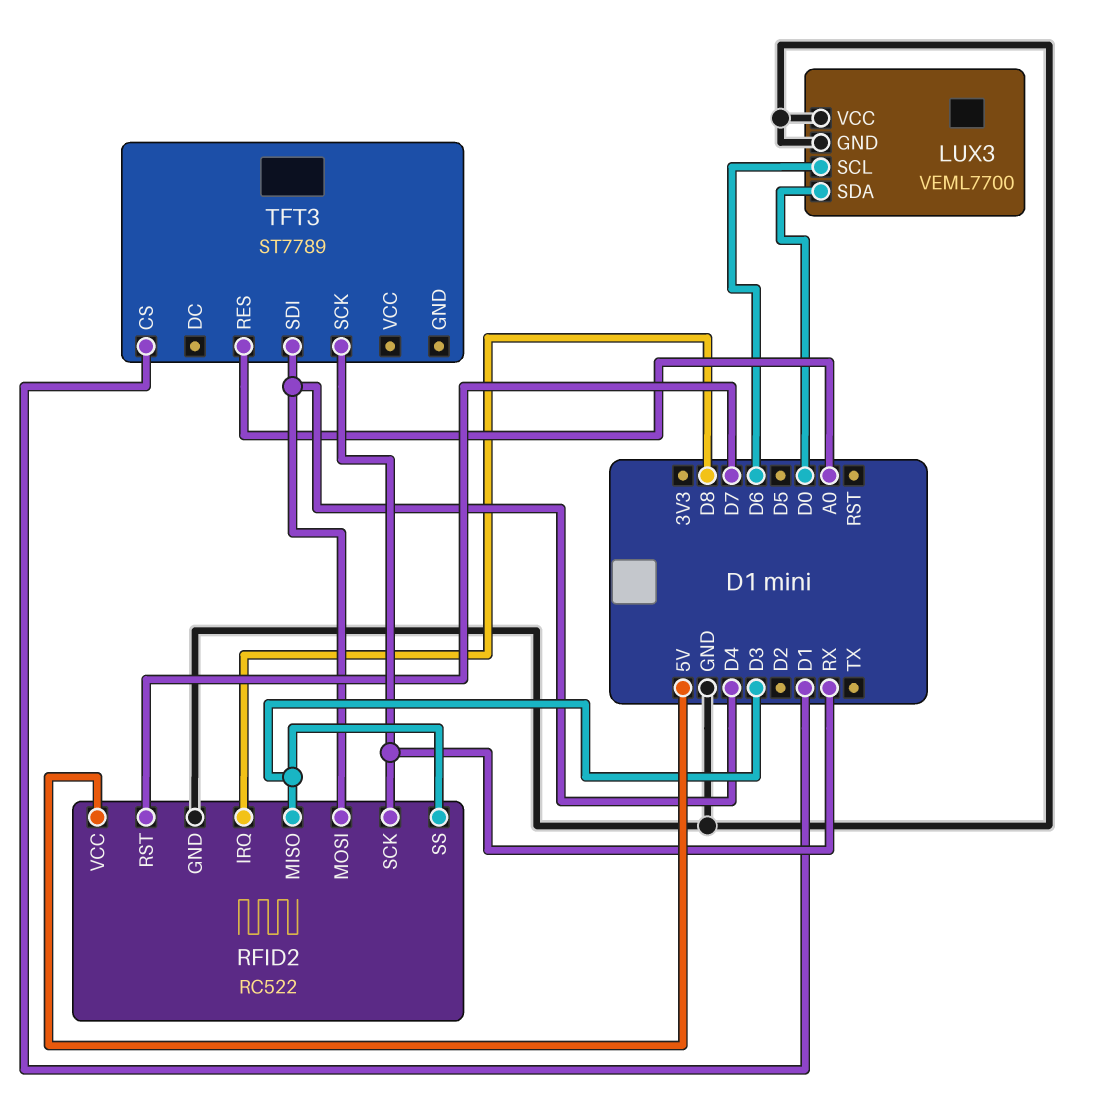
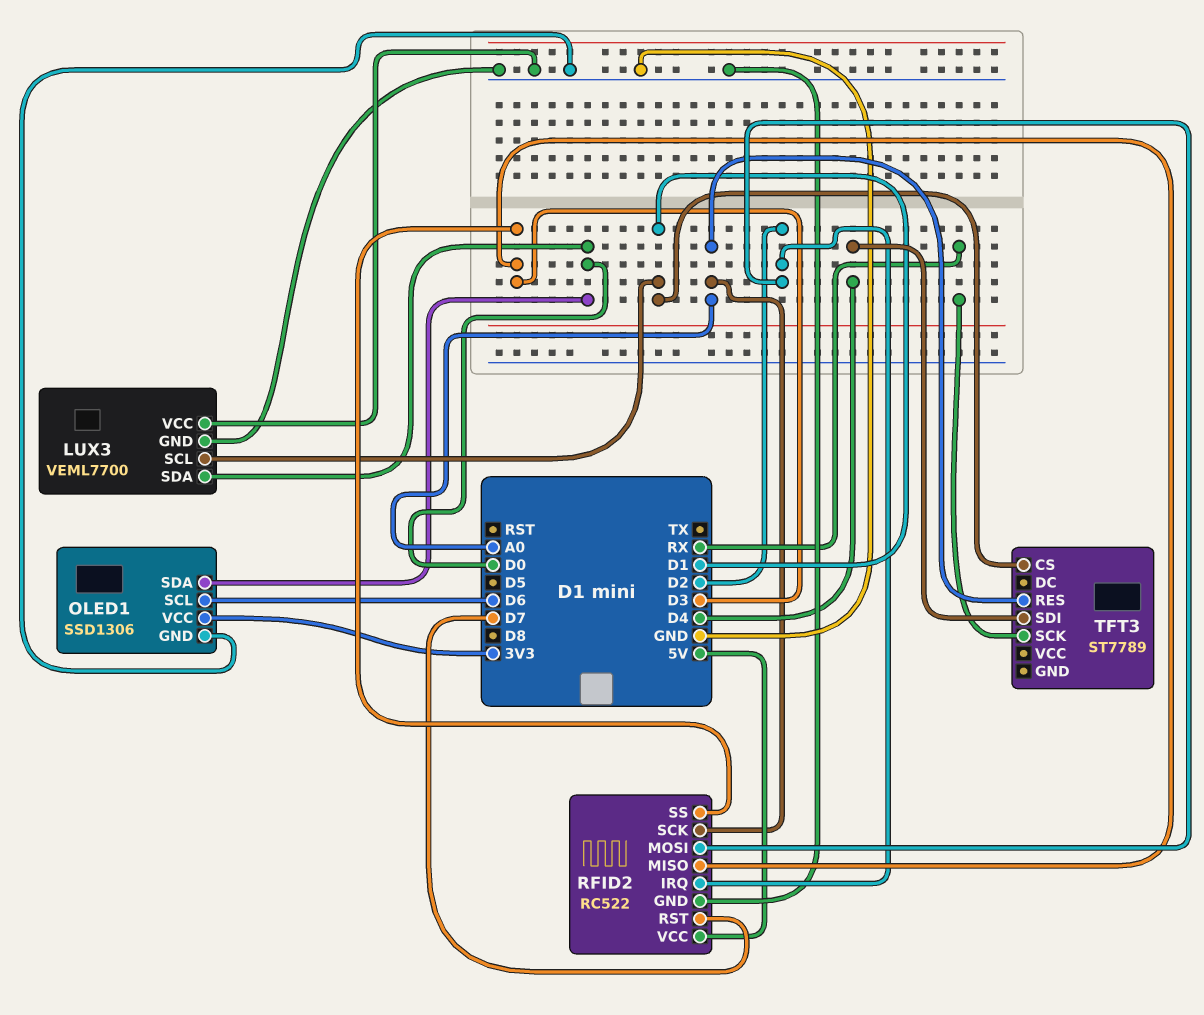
LUX3 pin SCL: D6 -> D1
OLED1: none -> SSD1306
OLED1 pin GND: none -> GND
OLED1 pin SCL: none -> D6
OLED1 pin SDA: none -> D0
OLED1 pin VCC: none -> 3V3
RFID2 pin IRQ: D8 -> D2
RFID2 pin MOSI: D4 -> D2
RFID2 pin SCK: RX -> A0

